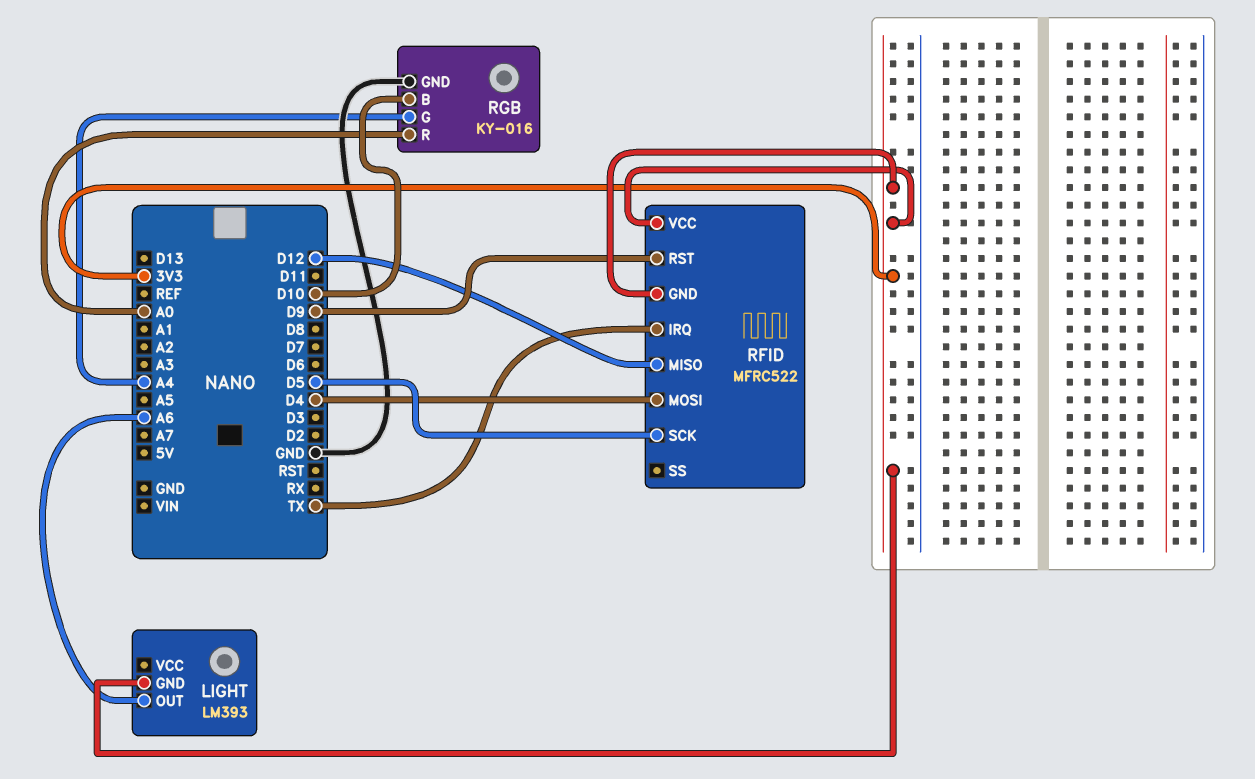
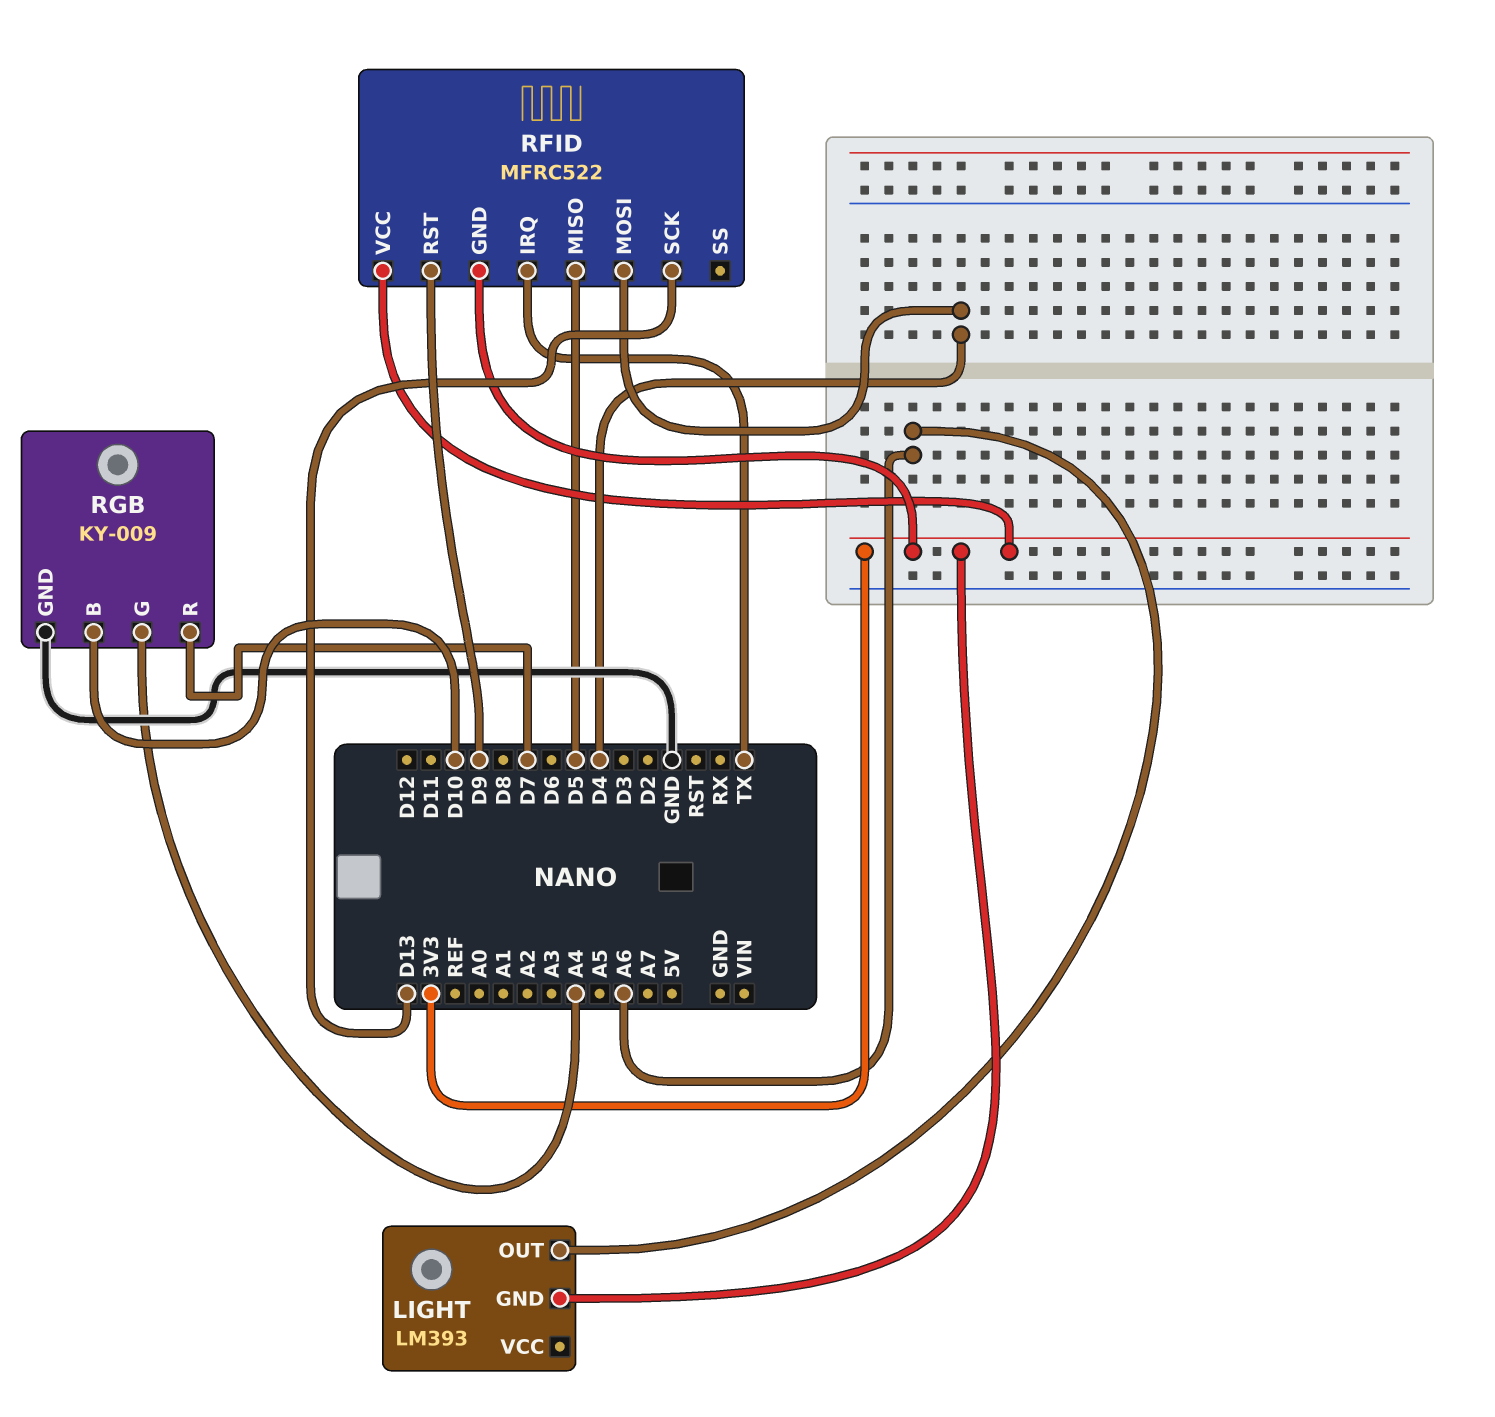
RFID pin MISO: D12 -> D5
RFID pin SCK: D5 -> D13
RGB: KY-016 -> KY-009
RGB pin R: A0 -> D7

